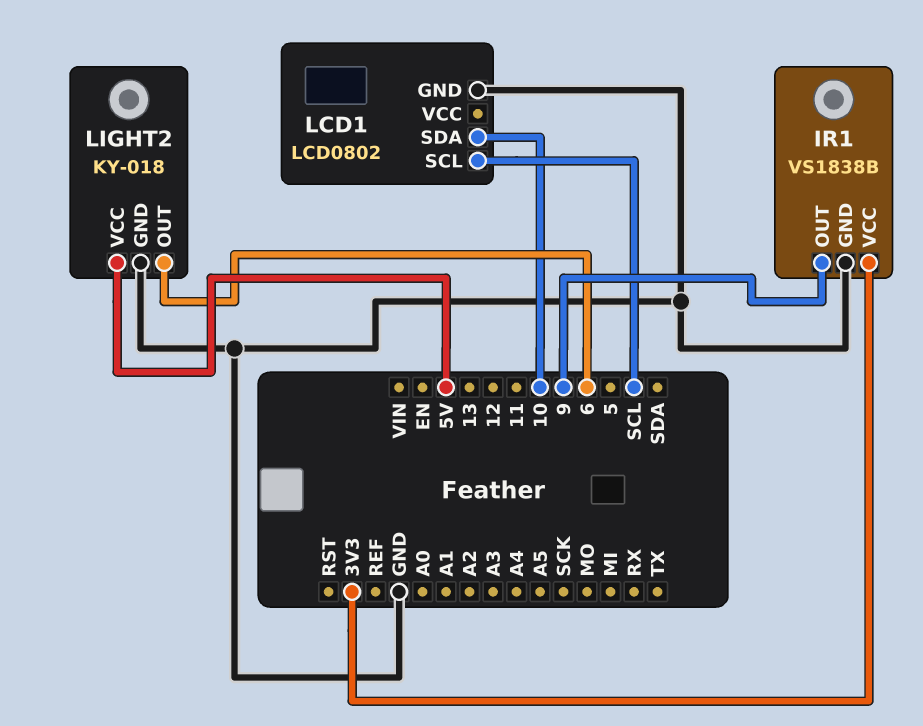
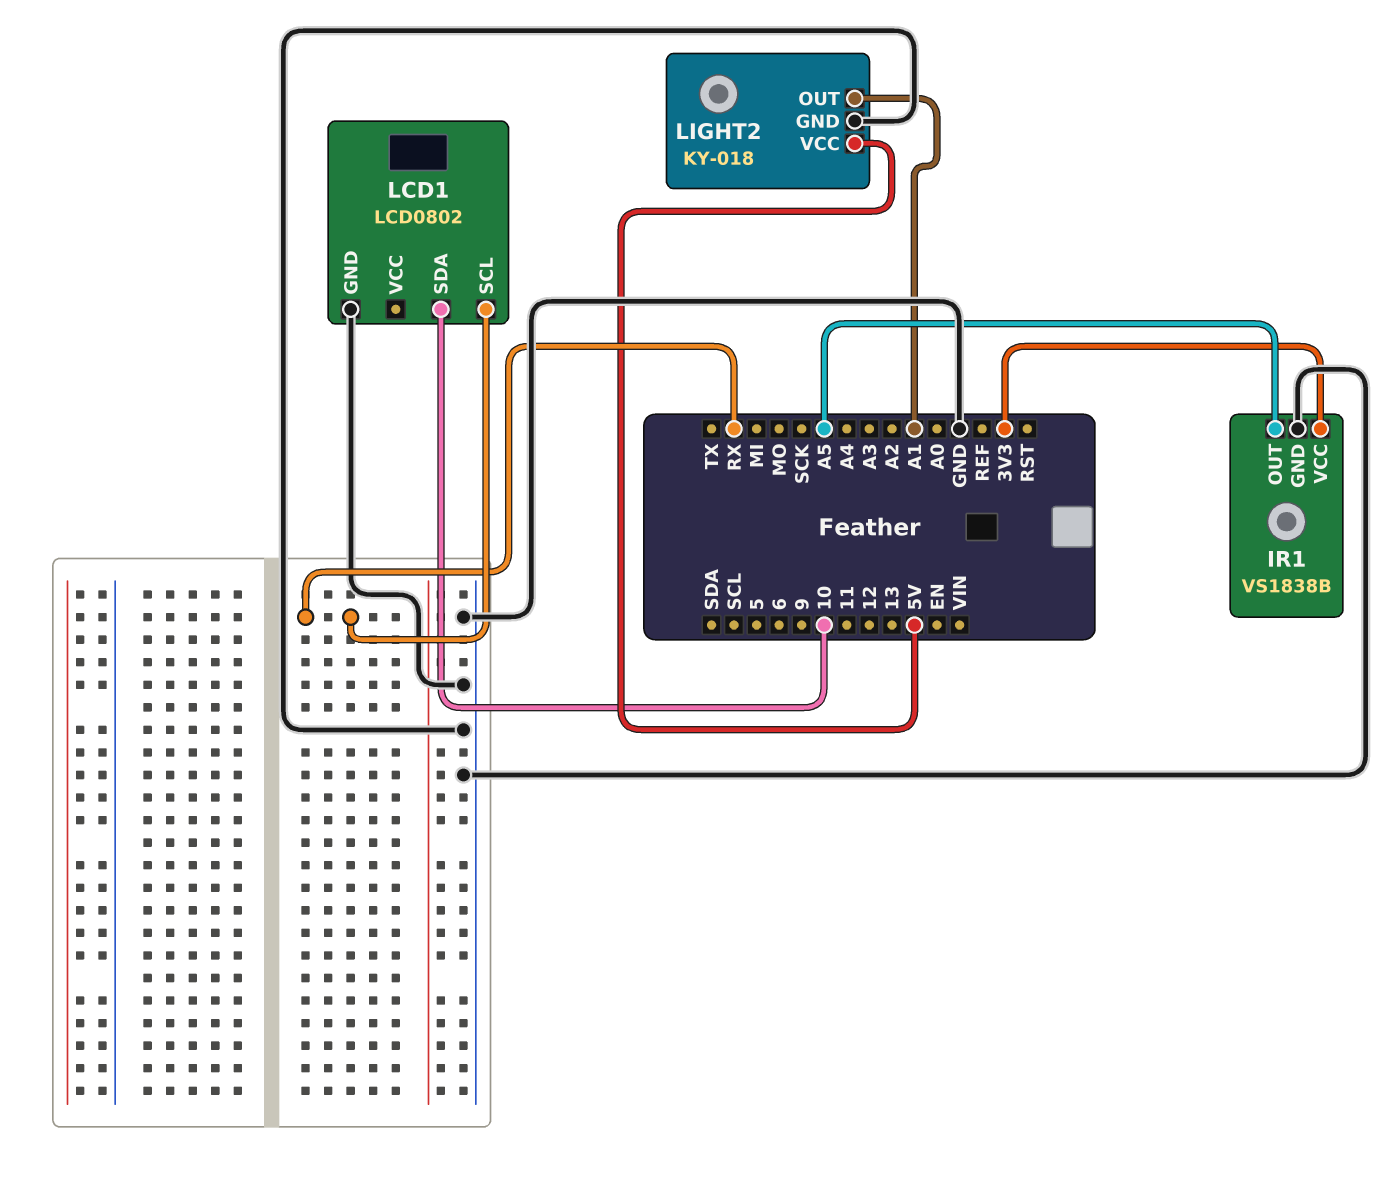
IR1 pin OUT: 9 -> A5
LCD1 pin SCL: SCL -> RX
LIGHT2 pin OUT: 6 -> A1

